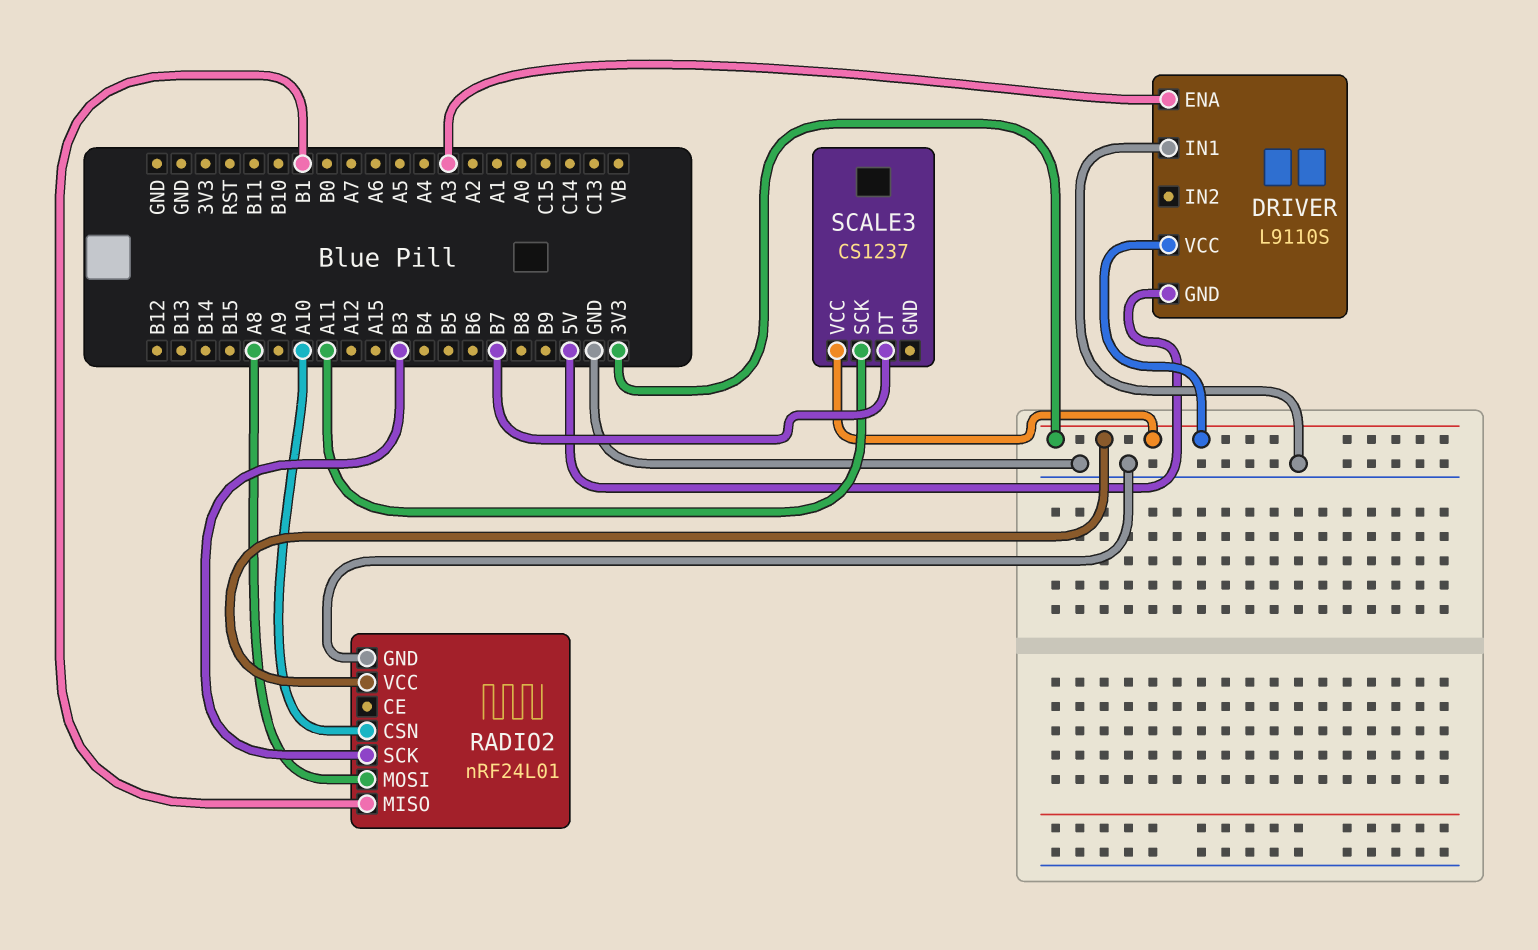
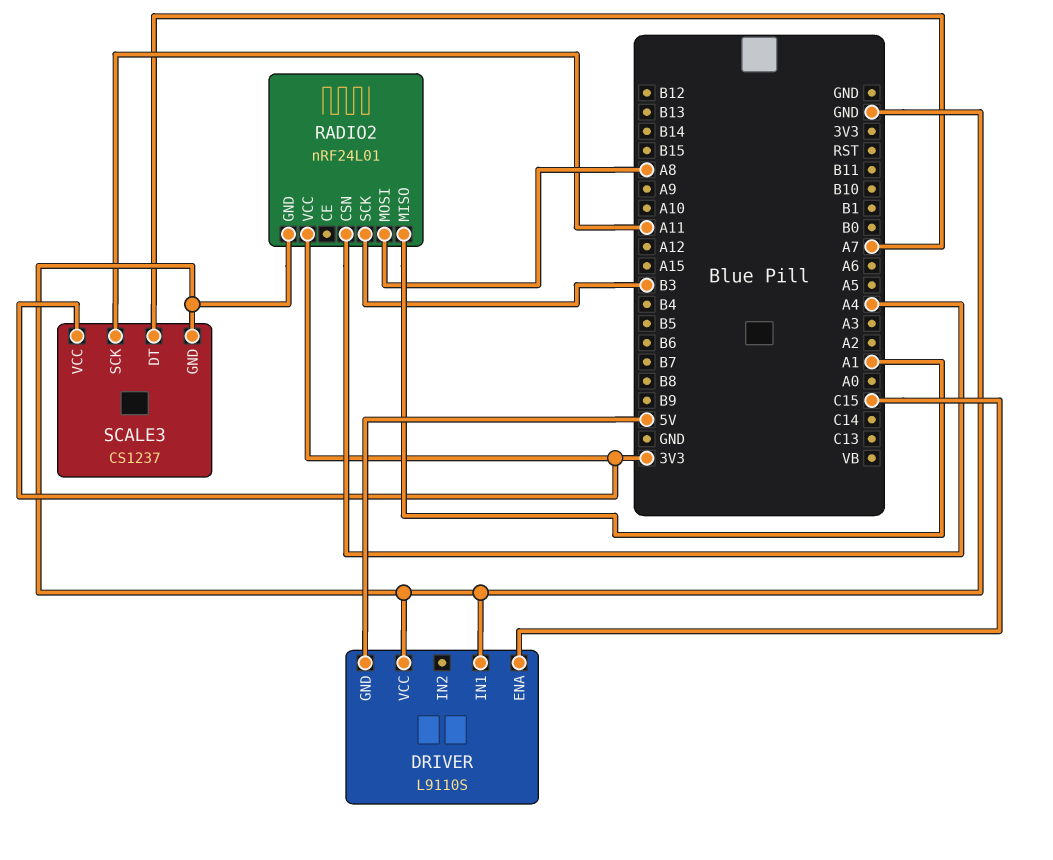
DRIVER pin ENA: A3 -> C15
DRIVER pin VCC: 3V3 -> GND
RADIO2 pin CSN: A10 -> A4
RADIO2 pin MISO: B1 -> A1
SCALE3 pin DT: B7 -> A7
SCALE3 pin GND: none -> GND

